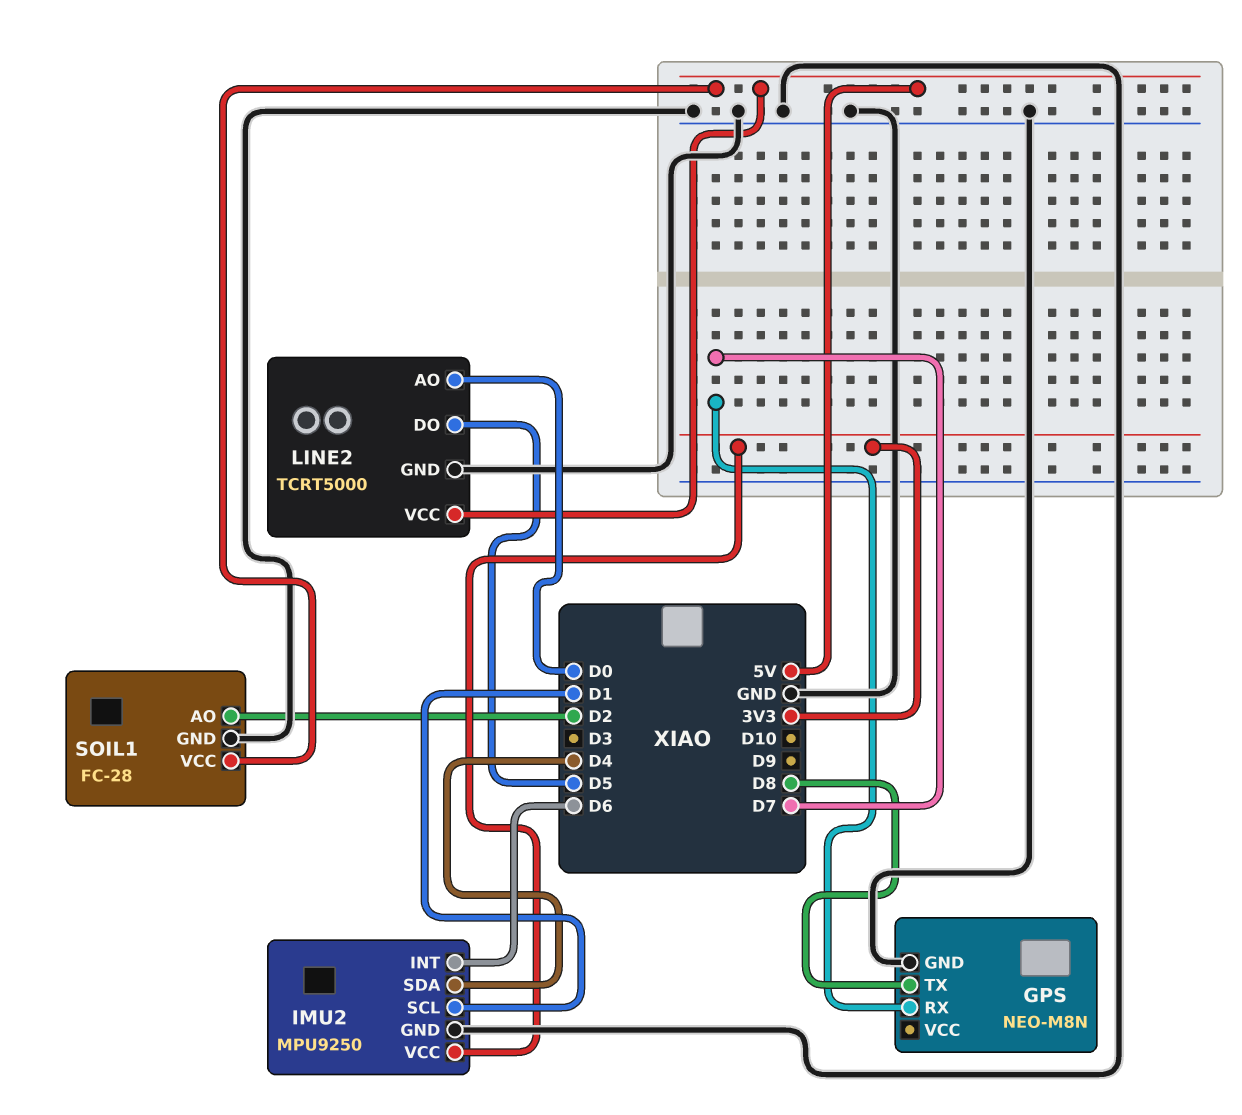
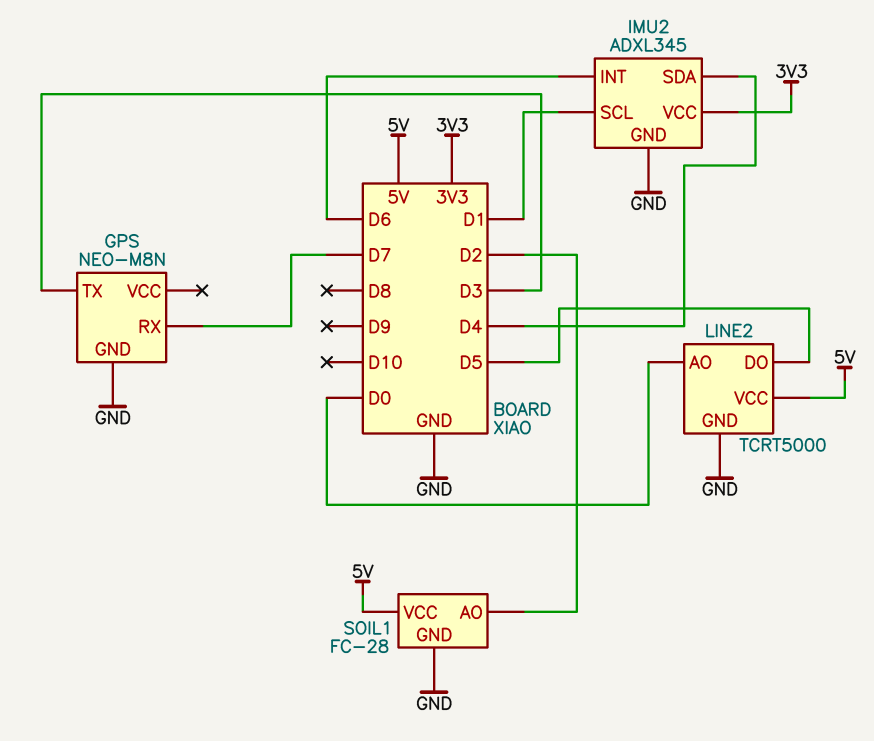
GPS pin TX: D8 -> D3
IMU2: MPU9250 -> ADXL345

